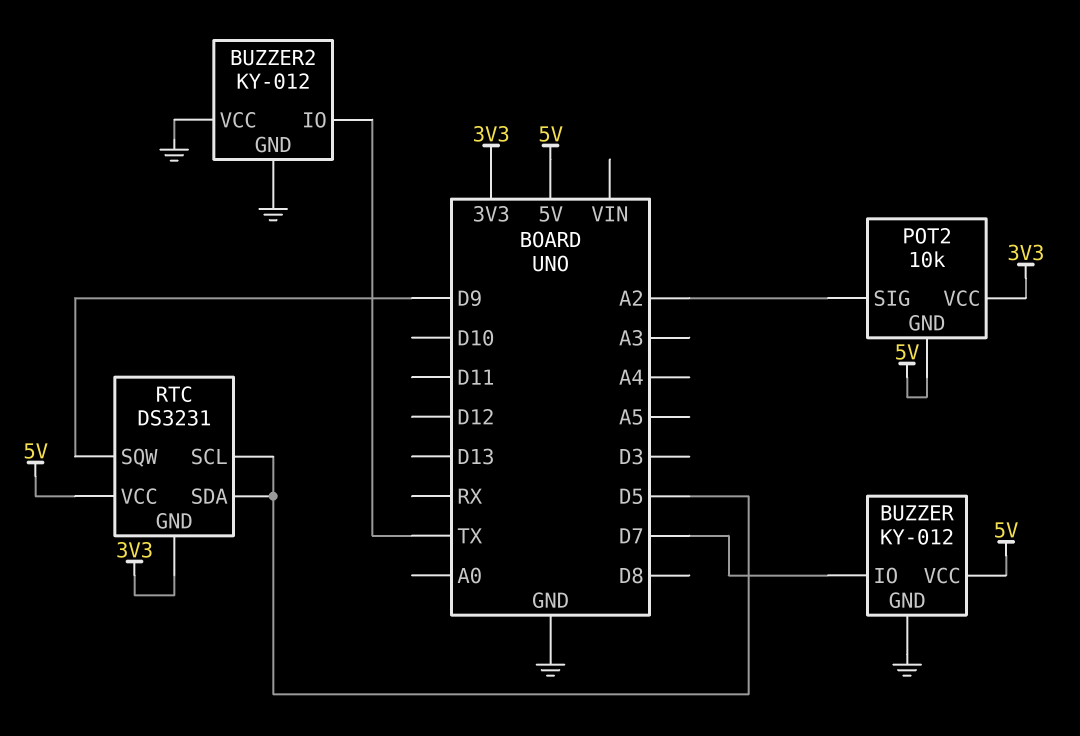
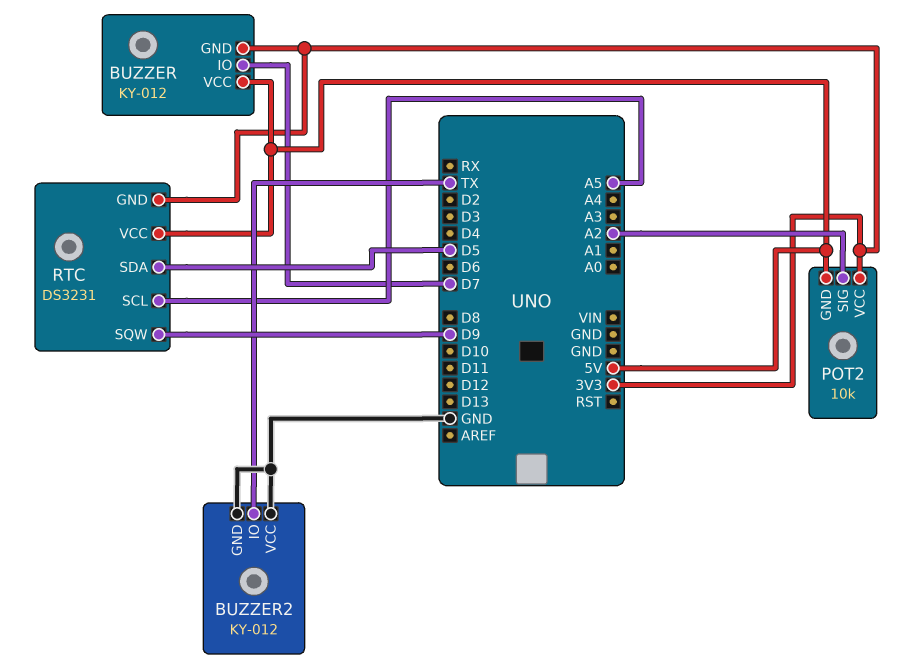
BUZZER pin GND: GND -> 3V3
RTC pin SCL: D5 -> A5

